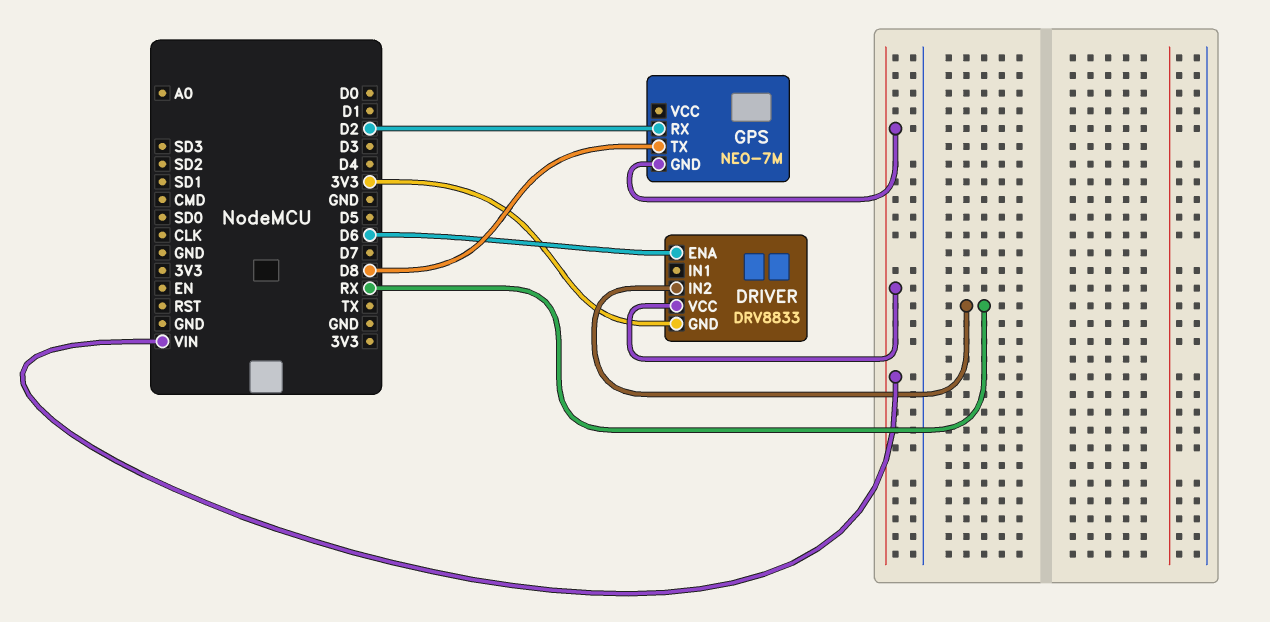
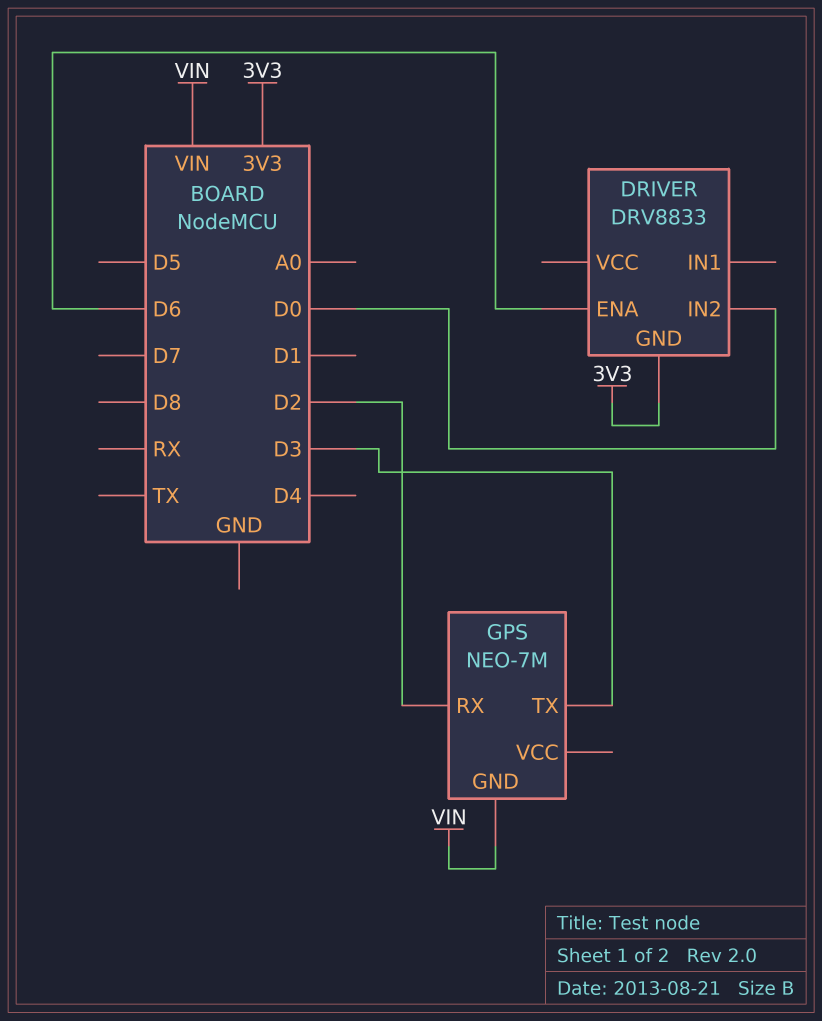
DRIVER pin IN2: RX -> D0
DRIVER pin VCC: VIN -> none
GPS pin TX: D8 -> D3

